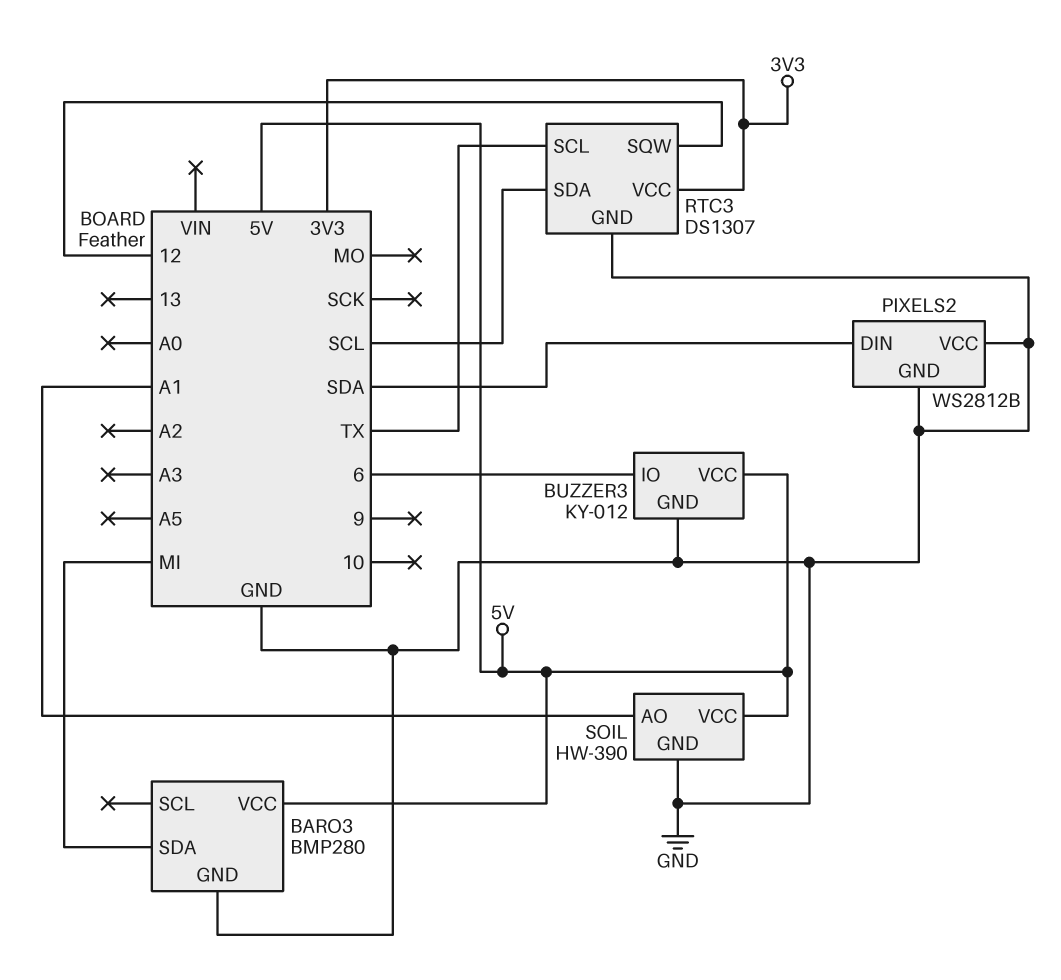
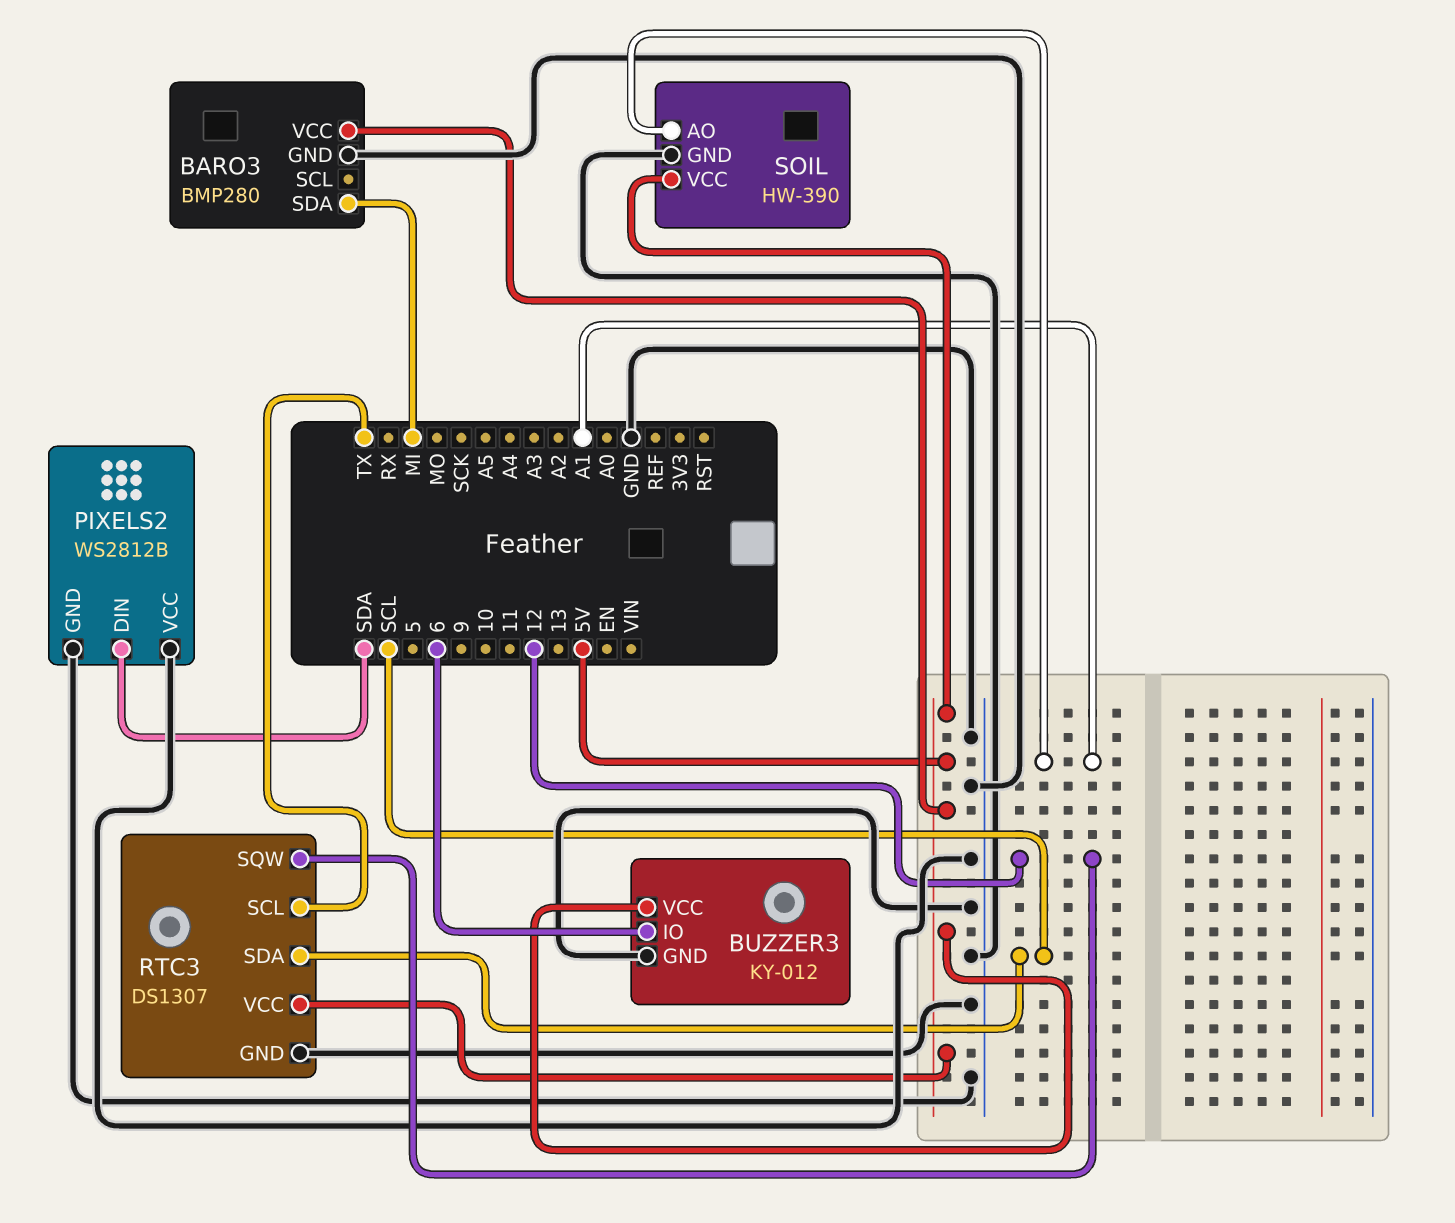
RTC3 pin VCC: 3V3 -> 5V

